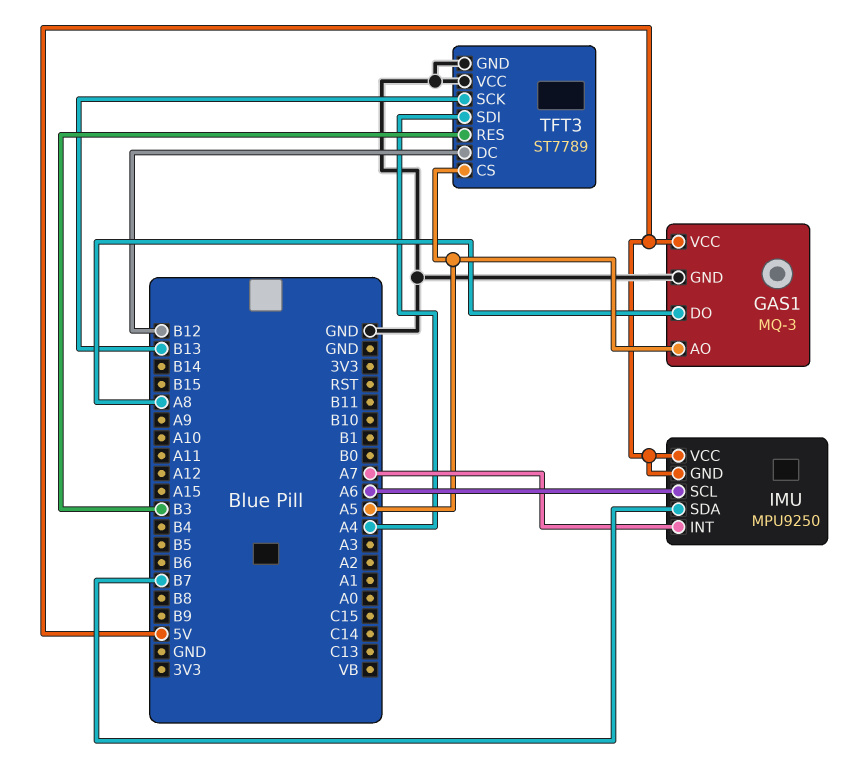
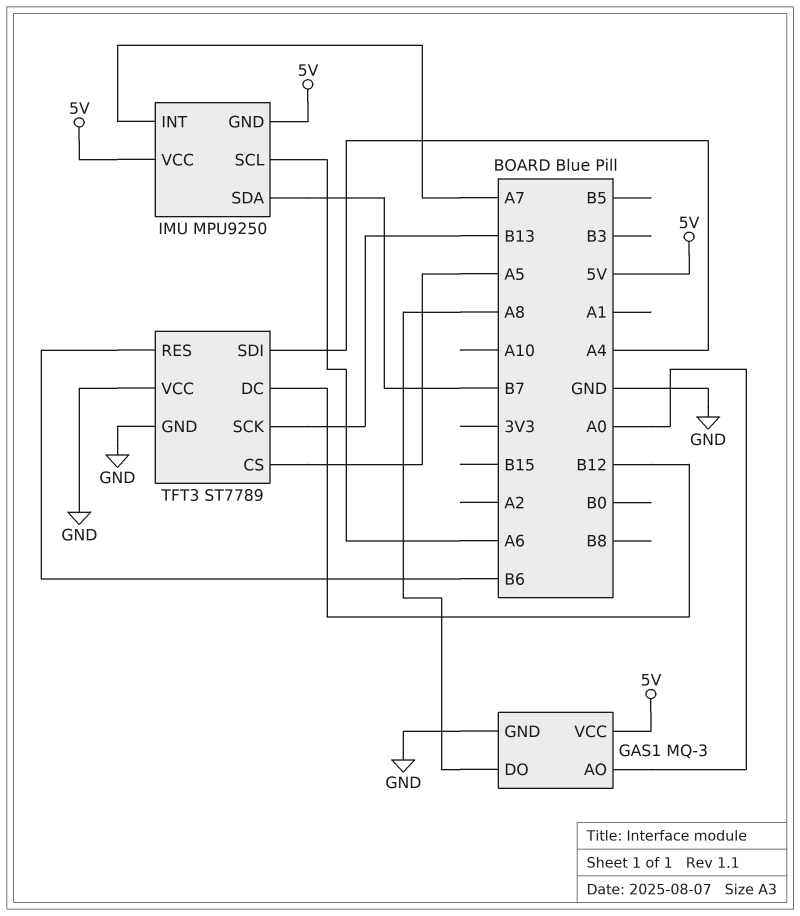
GAS1 pin AO: A5 -> A0
TFT3 pin RES: B3 -> B6

